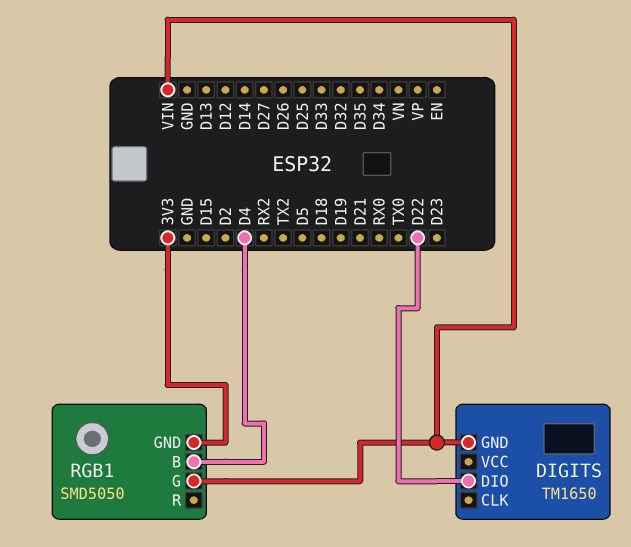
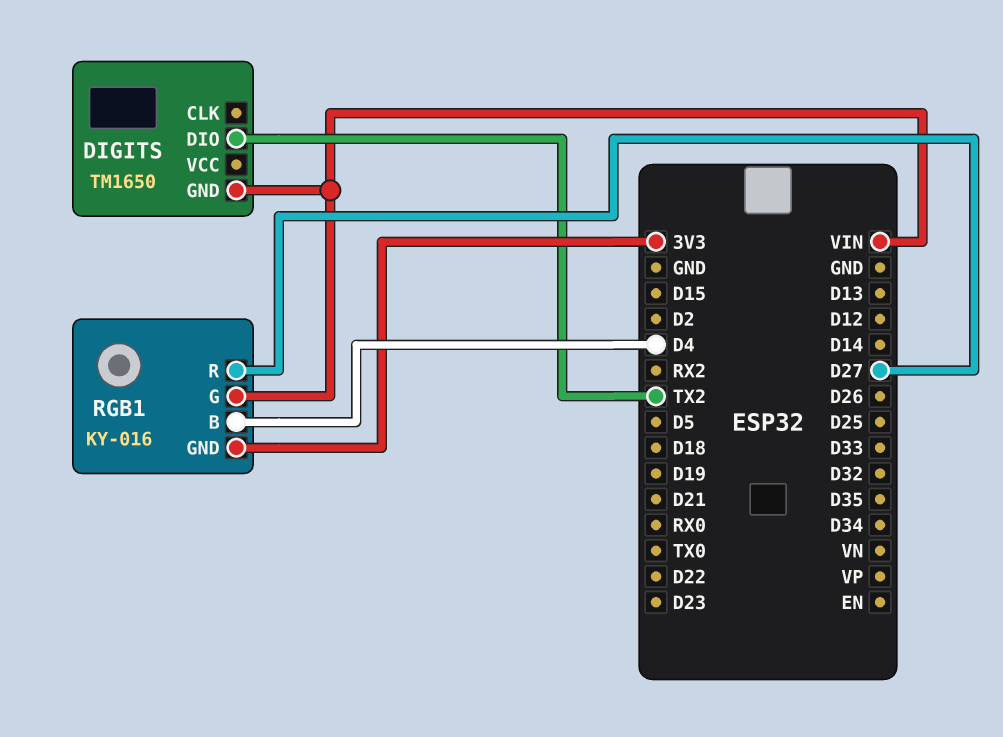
DIGITS pin DIO: D22 -> TX2
RGB1: SMD5050 -> KY-016
RGB1 pin R: none -> D27

